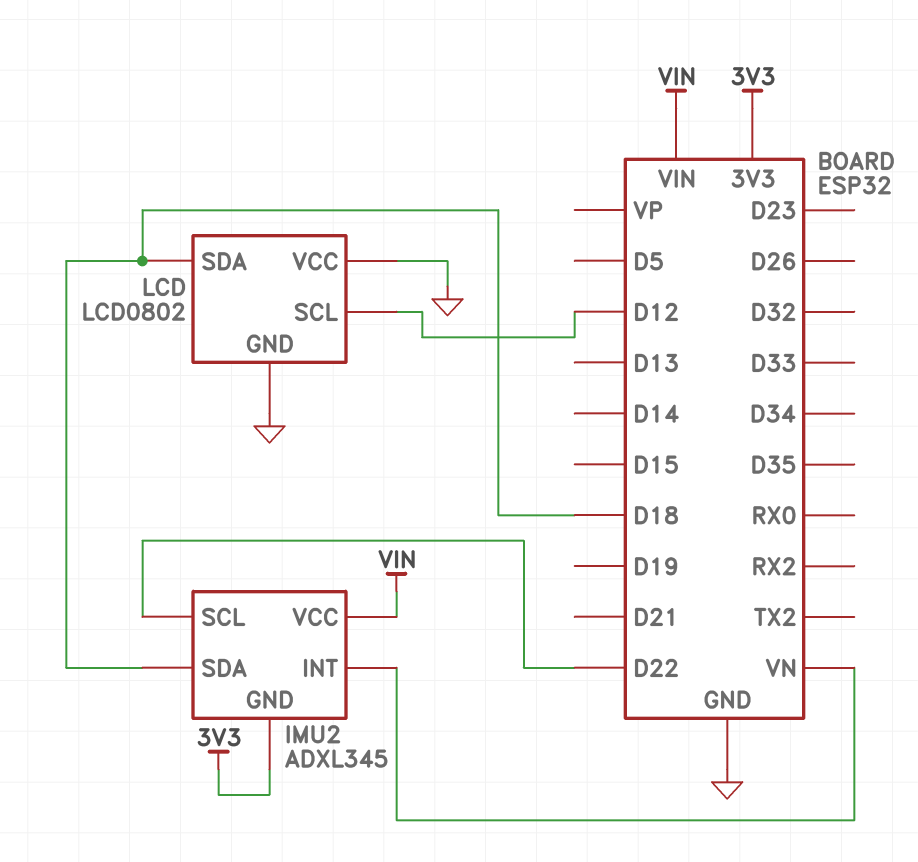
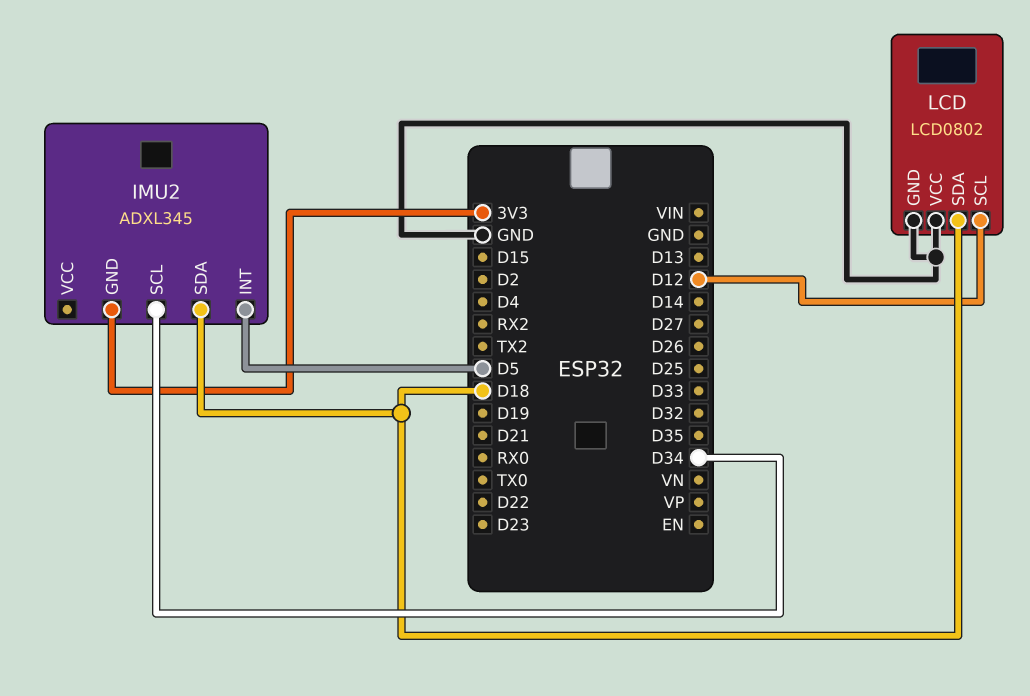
IMU2 pin INT: VN -> D5
IMU2 pin SCL: D22 -> D34
IMU2 pin VCC: VIN -> none

